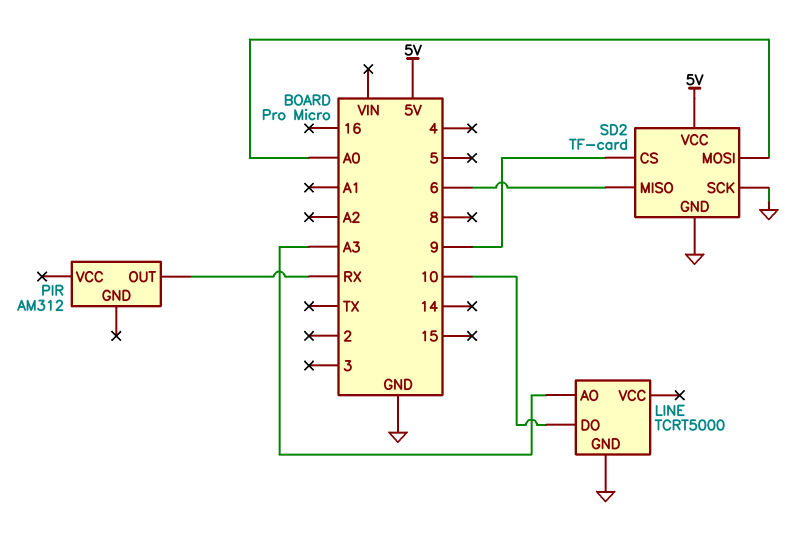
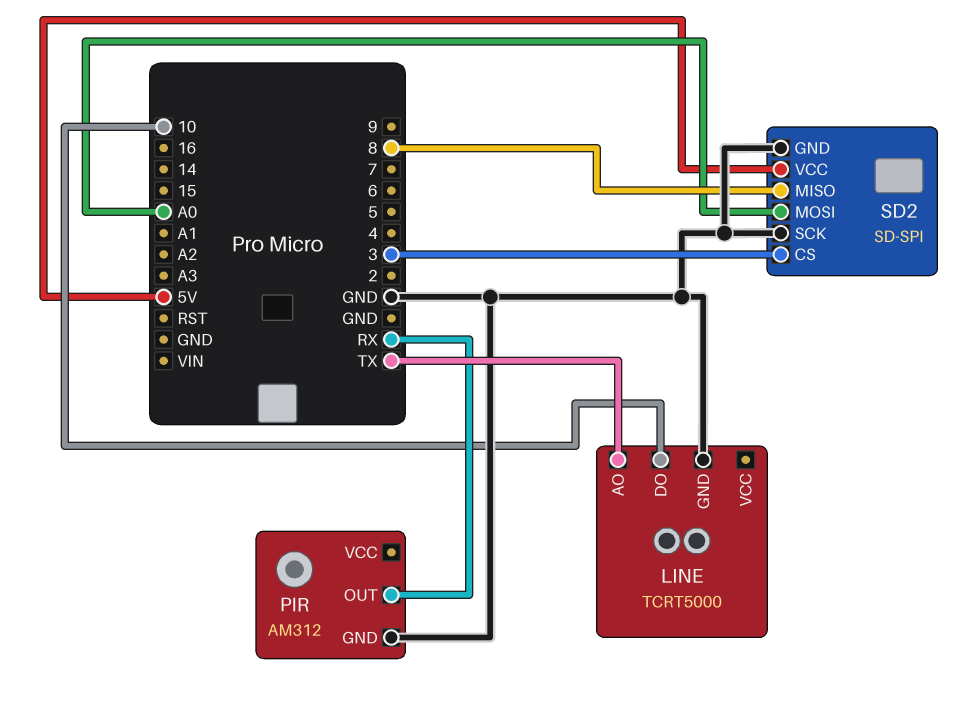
LINE pin AO: A3 -> TX
PIR pin GND: none -> GND
SD2: TF-card -> SD-SPI
SD2 pin CS: 9 -> 3
SD2 pin MISO: 6 -> 8

